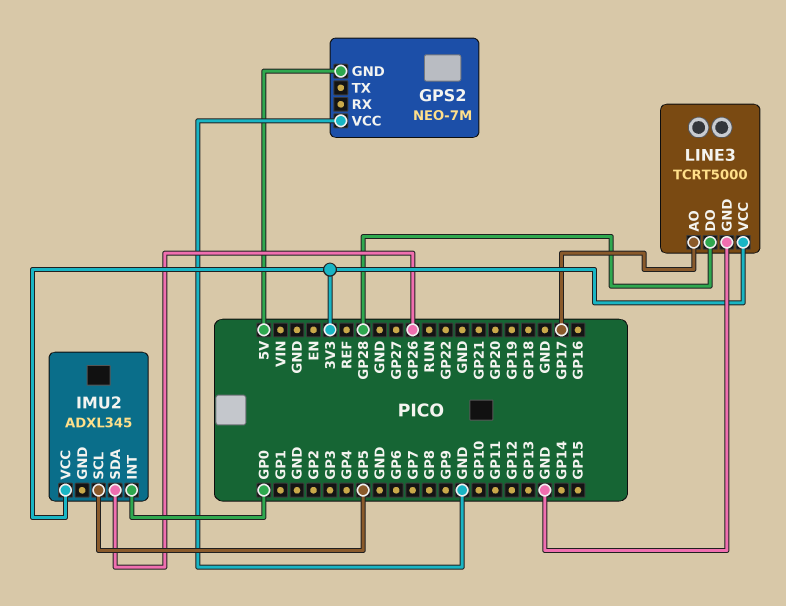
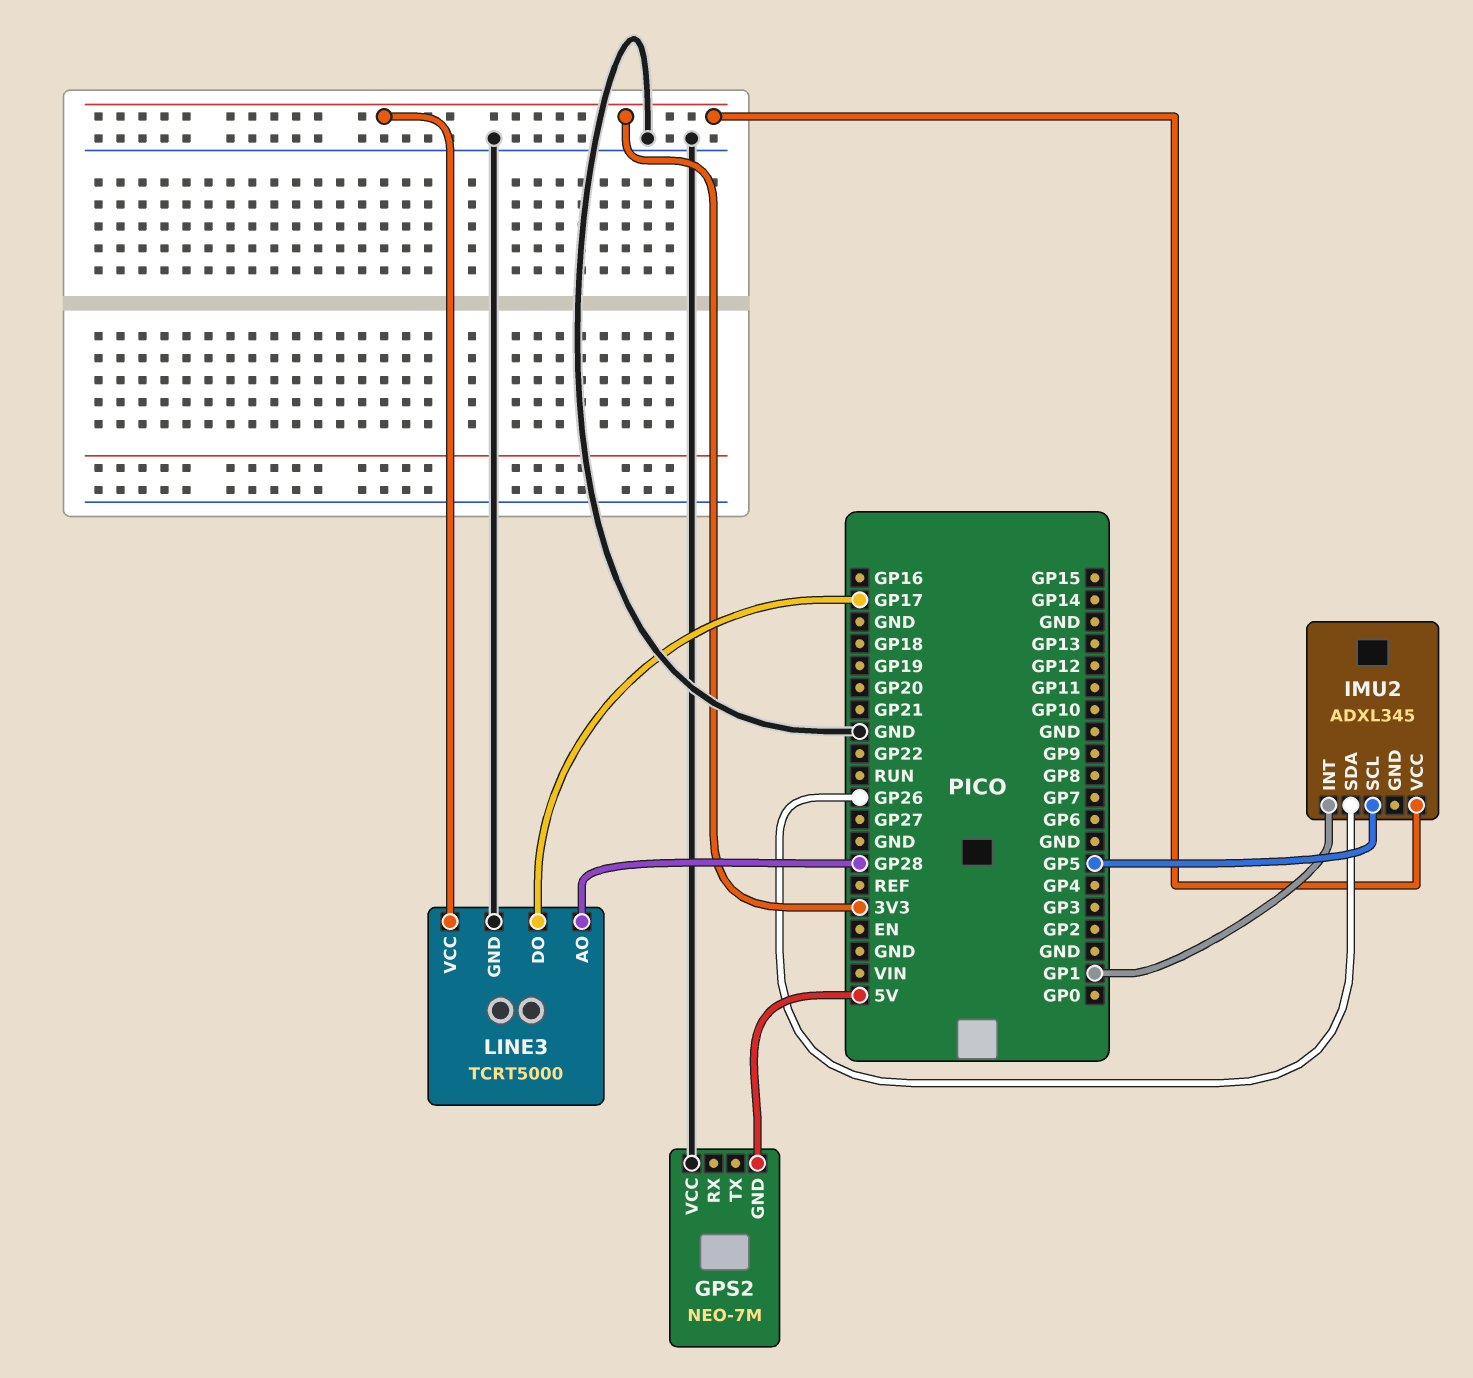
IMU2 pin INT: GP0 -> GP1
LINE3 pin AO: GP17 -> GP28
LINE3 pin DO: GP28 -> GP17

